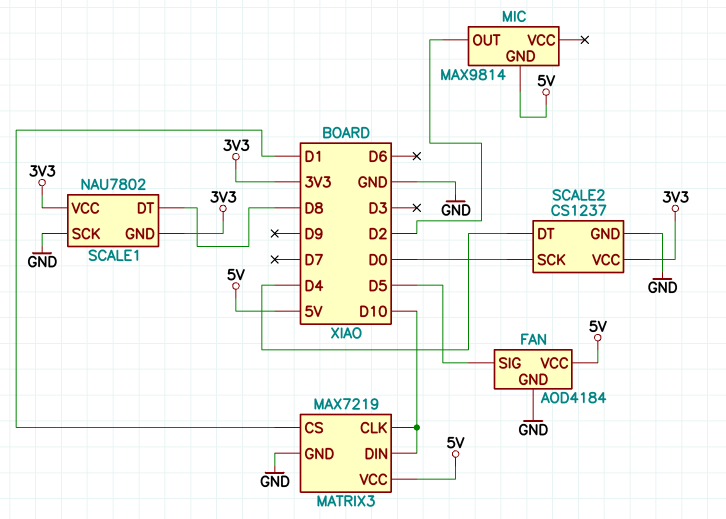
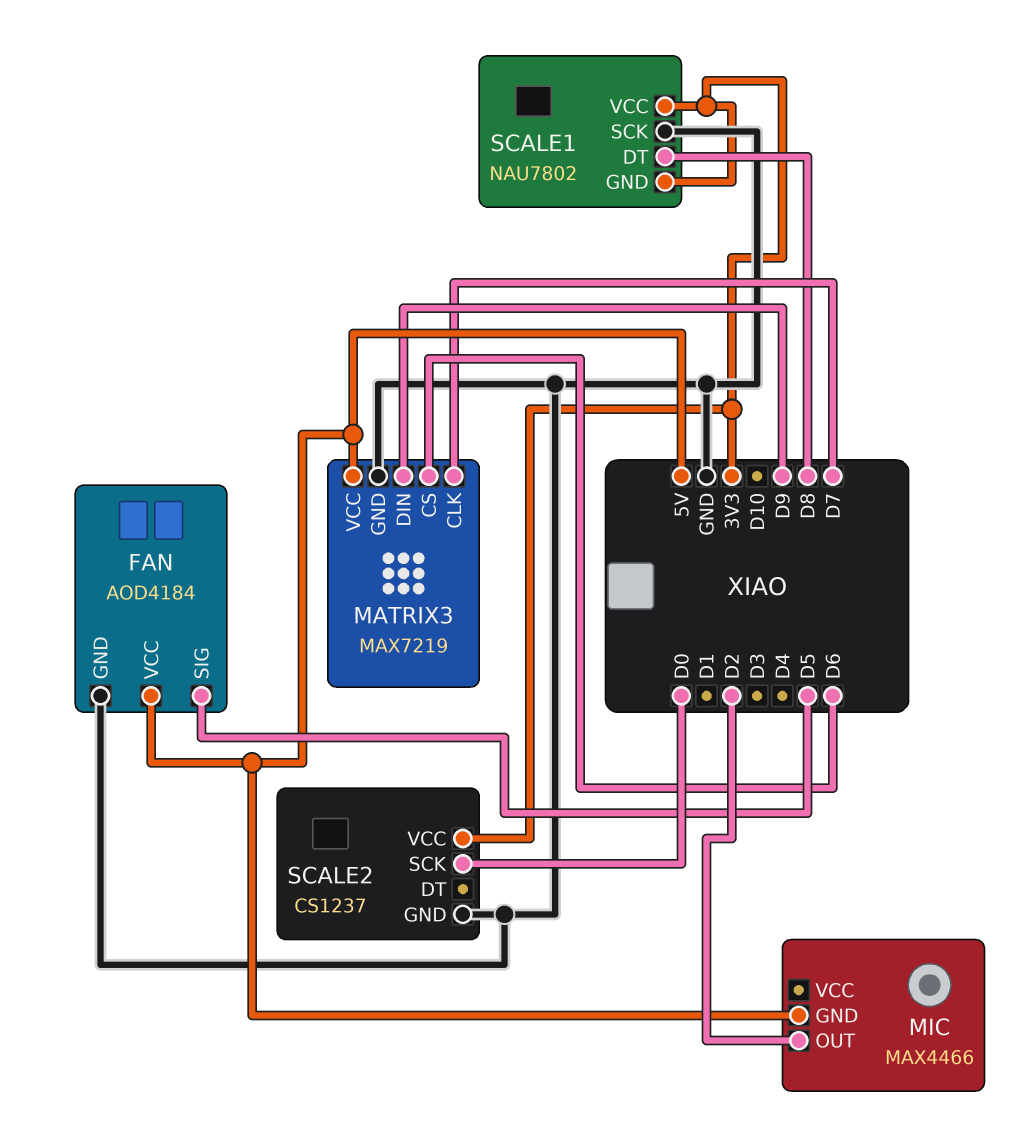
MATRIX3 pin CLK: D10 -> D7
MATRIX3 pin CS: D1 -> D6
MATRIX3 pin DIN: D10 -> D9
MIC: MAX9814 -> MAX4466
SCALE2 pin DT: D4 -> none

